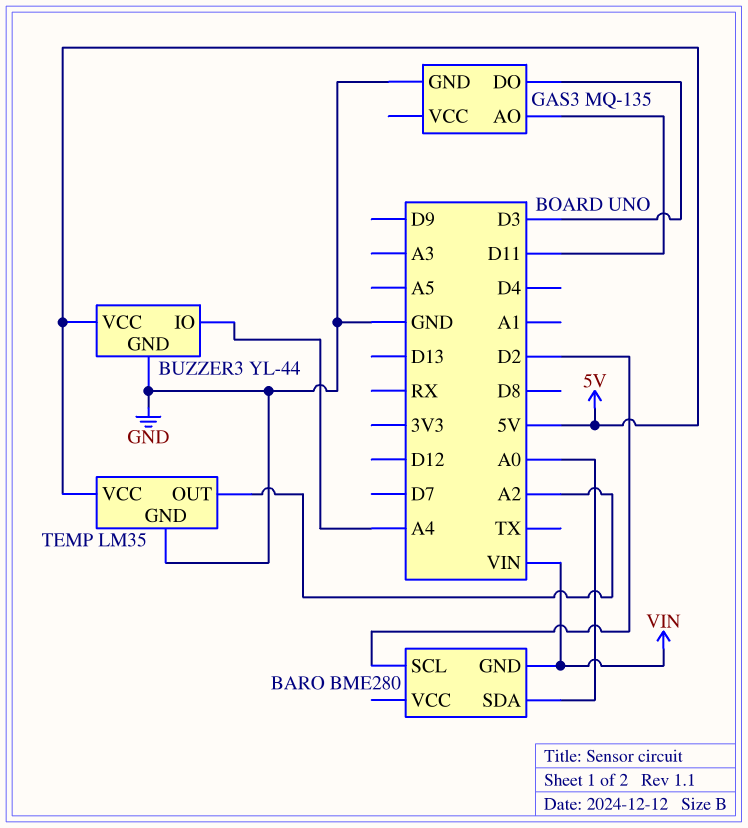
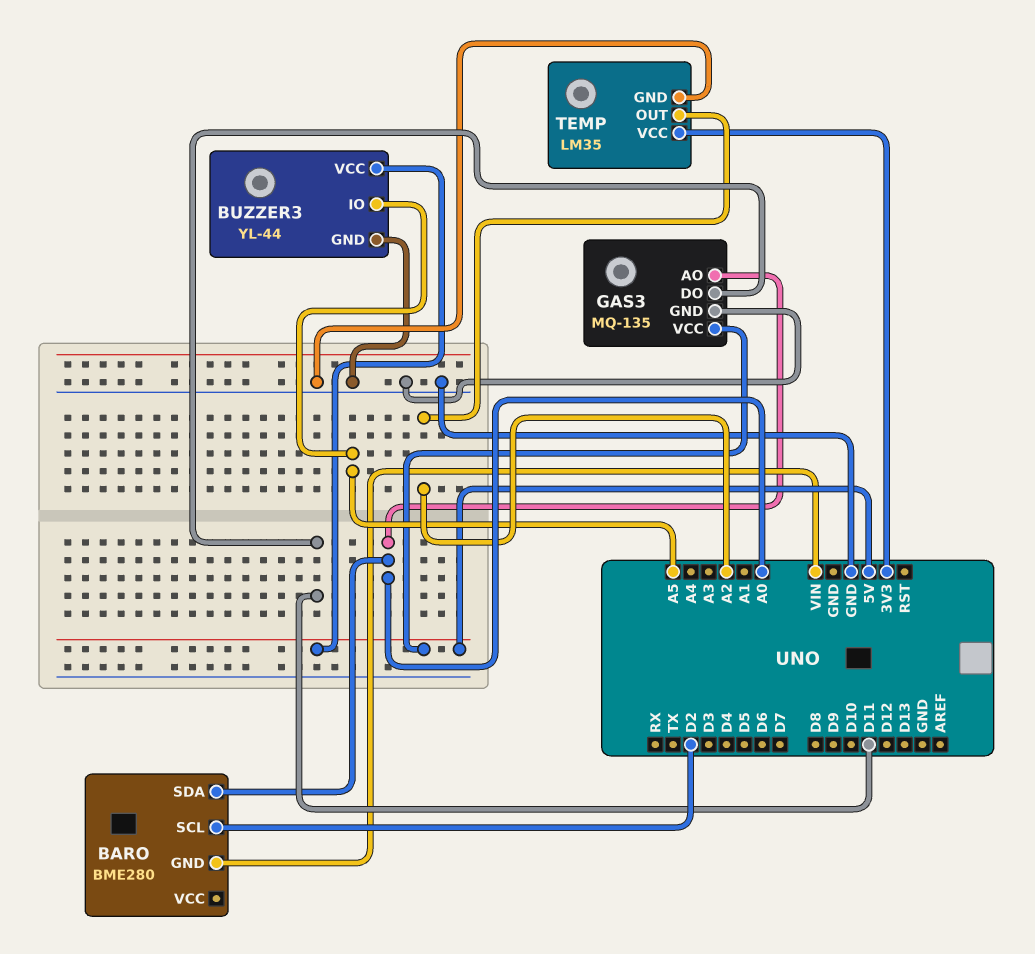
BUZZER3 pin IO: A4 -> A5
GAS3 pin AO: D11 -> A0
GAS3 pin DO: D3 -> D11
GAS3 pin VCC: none -> 5V
TEMP pin VCC: 5V -> 3V3

